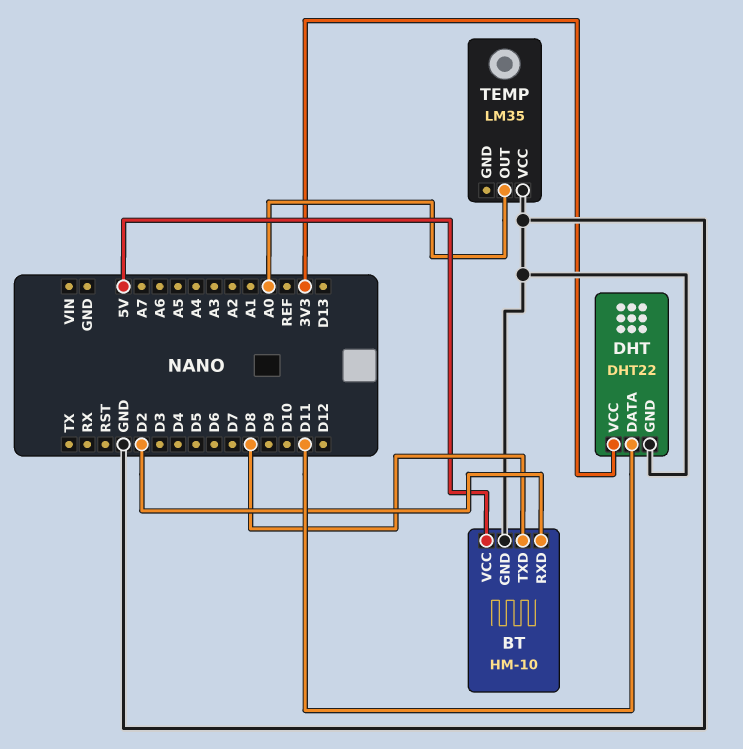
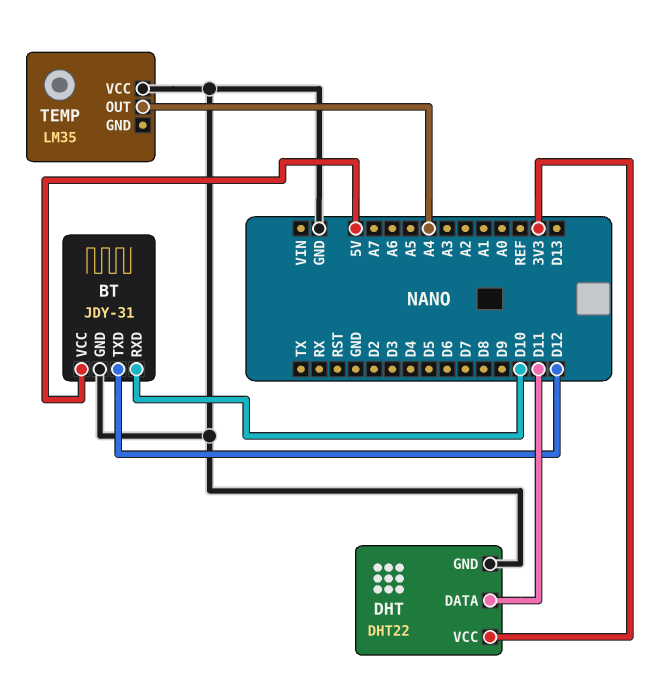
BT: HM-10 -> JDY-31
BT pin RXD: D2 -> D10
BT pin TXD: D8 -> D12
TEMP pin OUT: A0 -> A4

